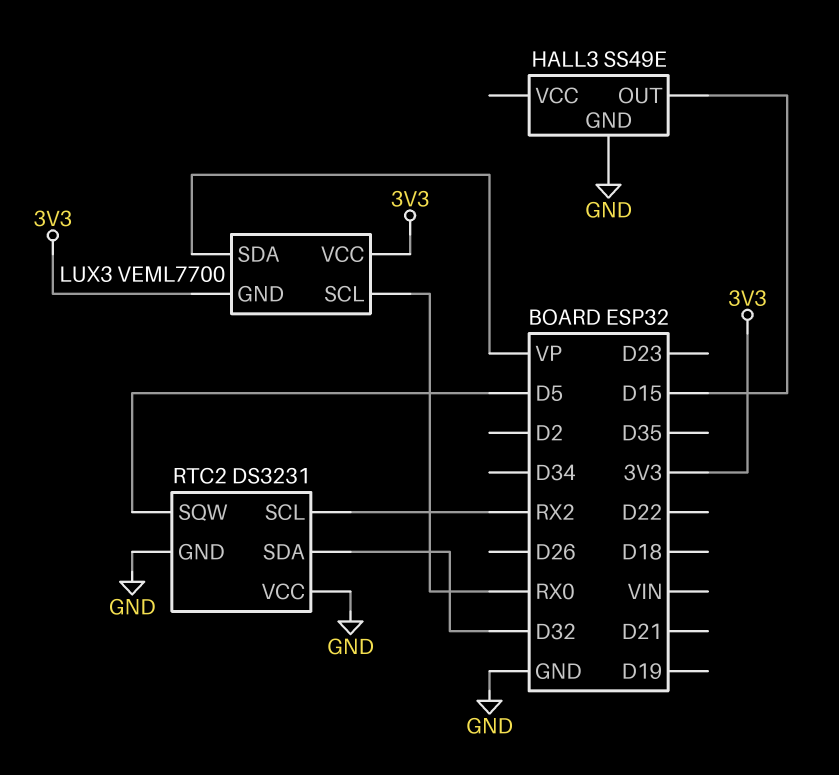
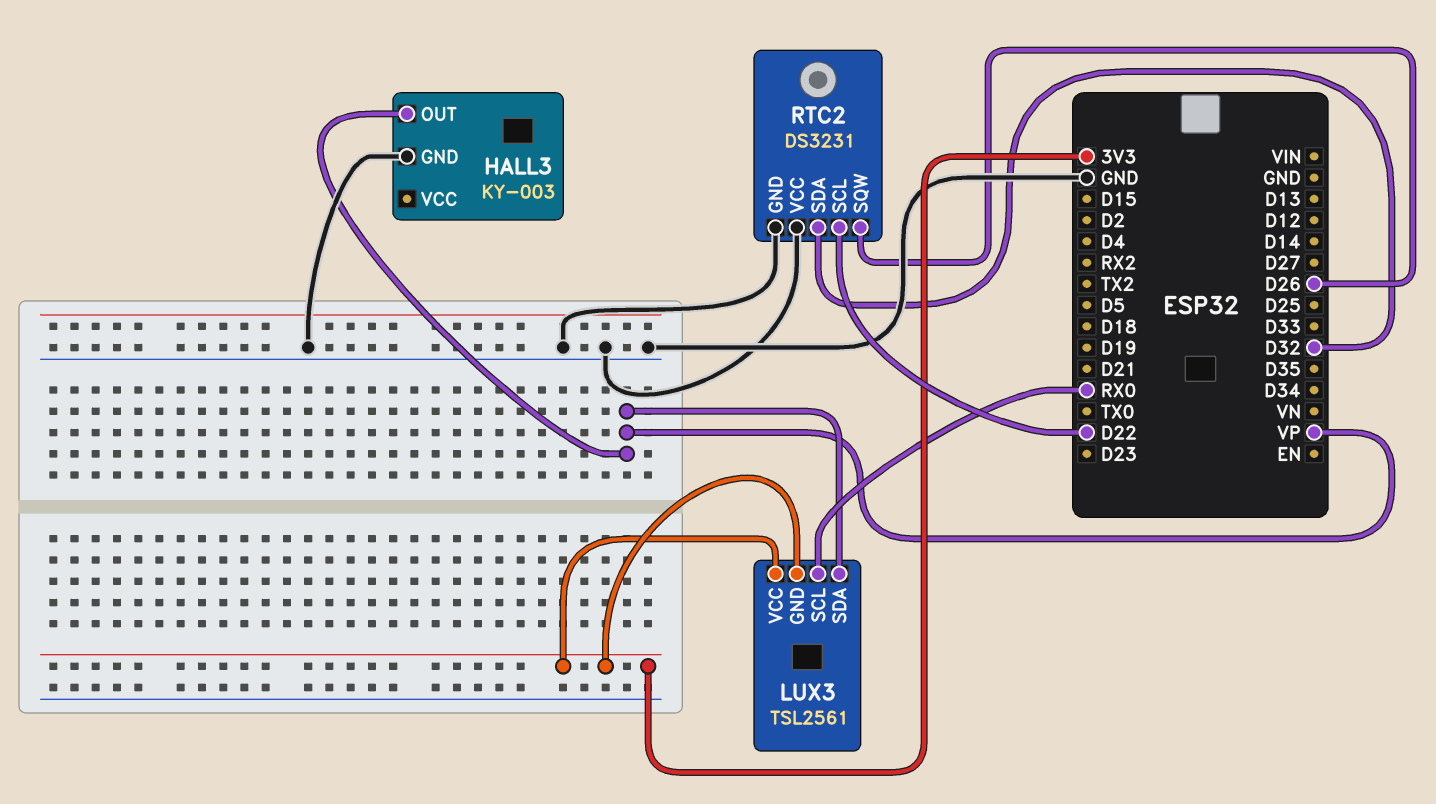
HALL3: SS49E -> KY-003
HALL3 pin OUT: D15 -> VP
LUX3: VEML7700 -> TSL2561
RTC2 pin SCL: RX2 -> D22
RTC2 pin SQW: D5 -> D26

